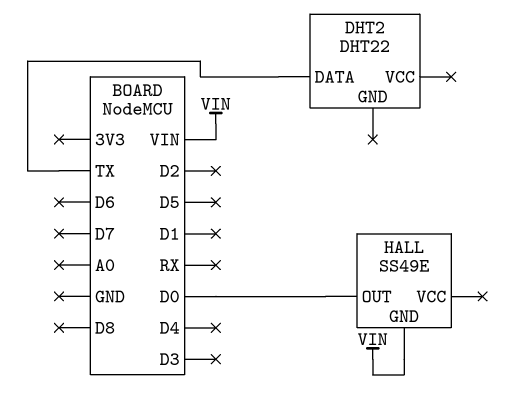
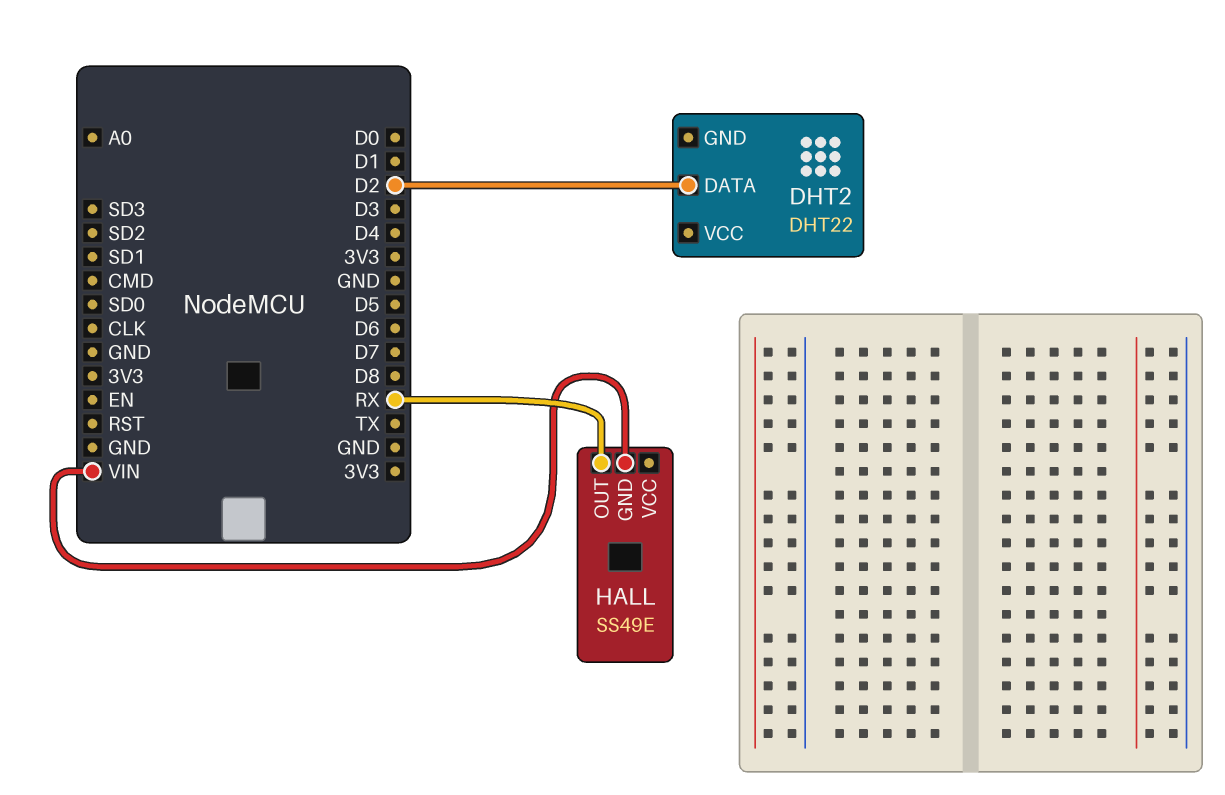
DHT2 pin DATA: TX -> D2
HALL pin OUT: D0 -> RX

